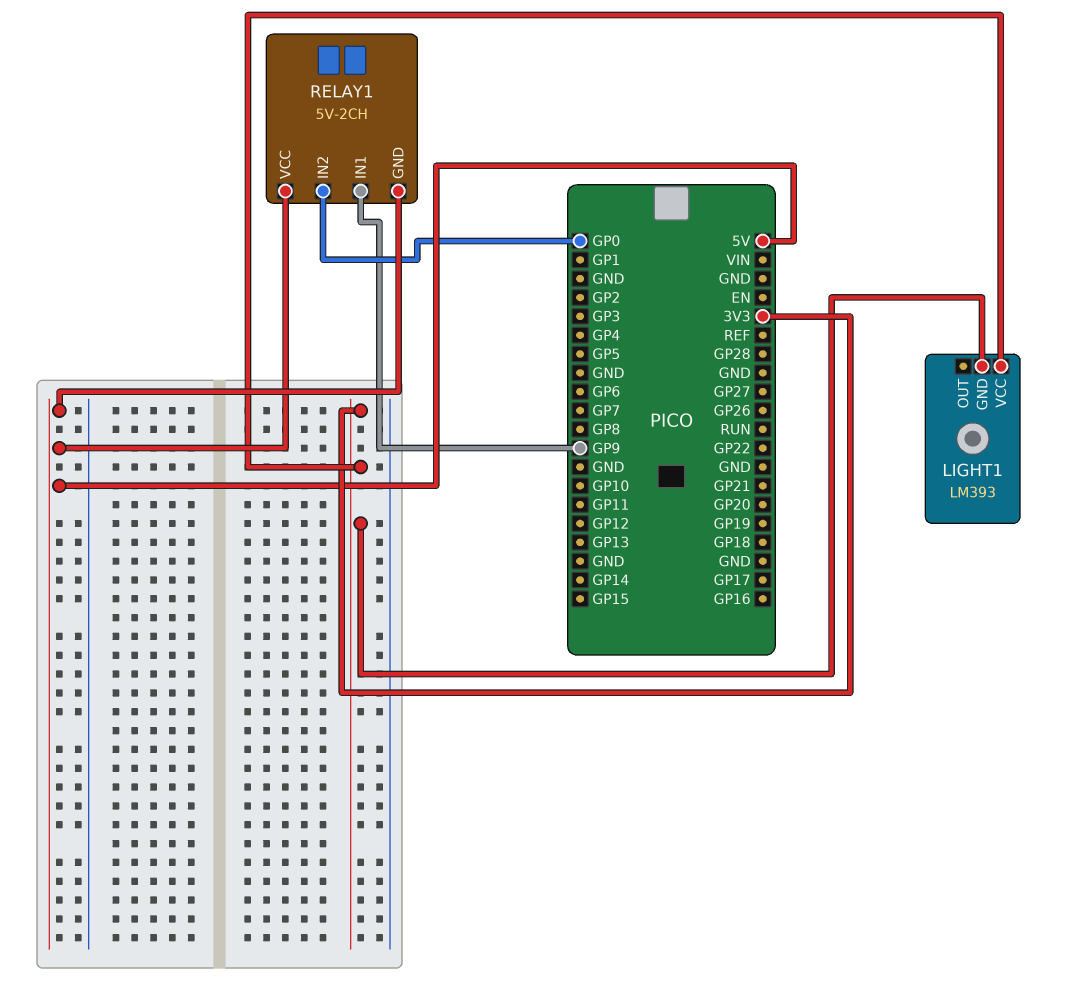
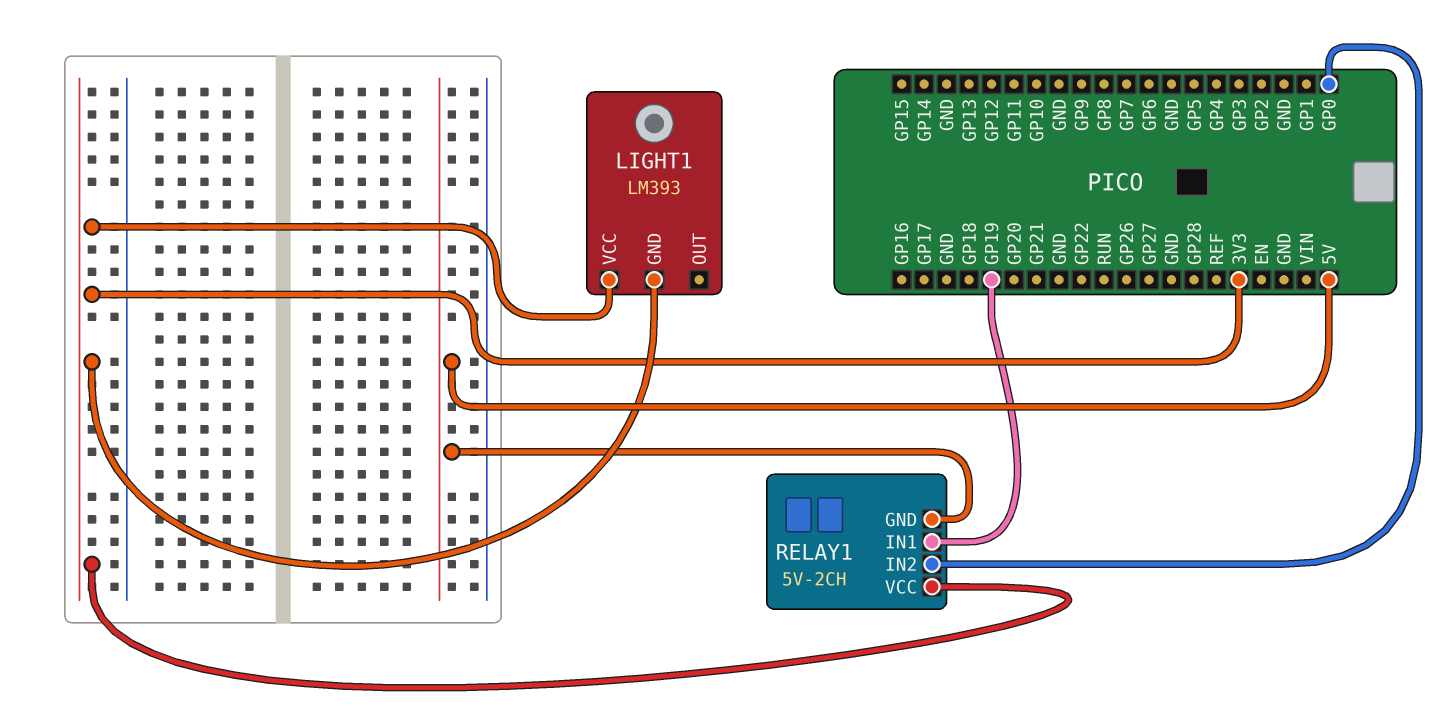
RELAY1 pin IN1: GP9 -> GP19
RELAY1 pin VCC: 5V -> 3V3

